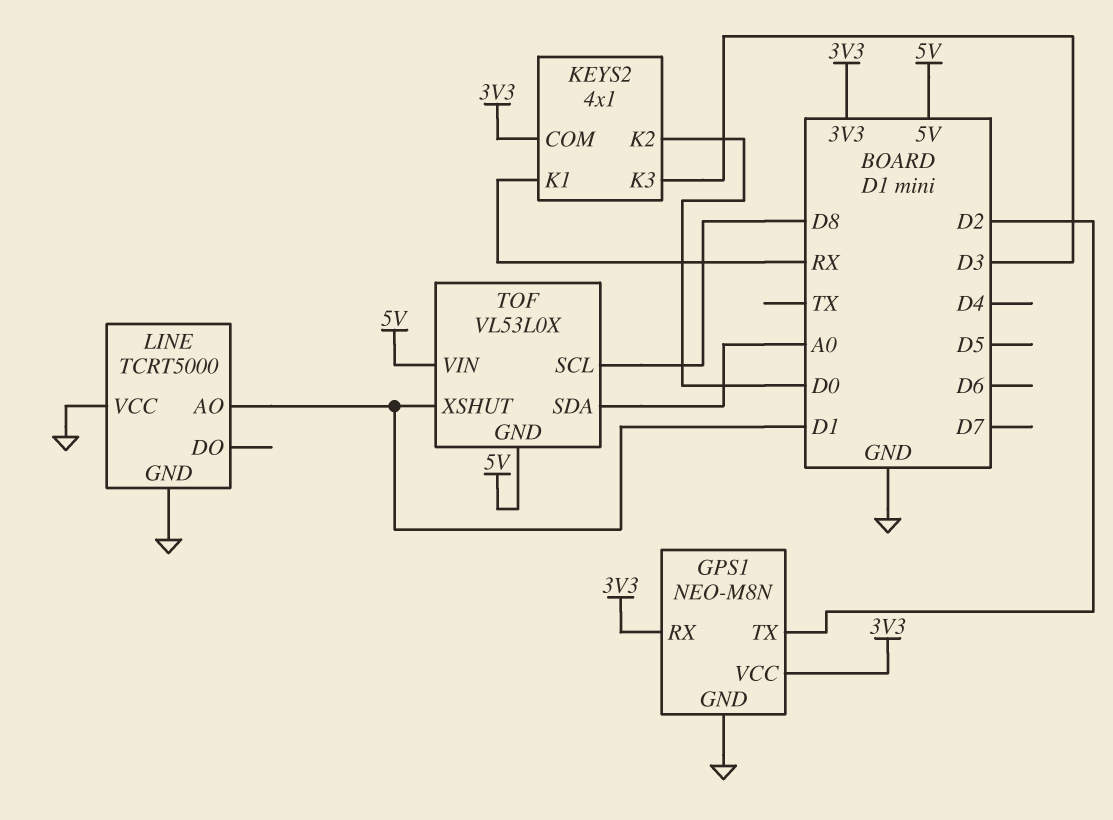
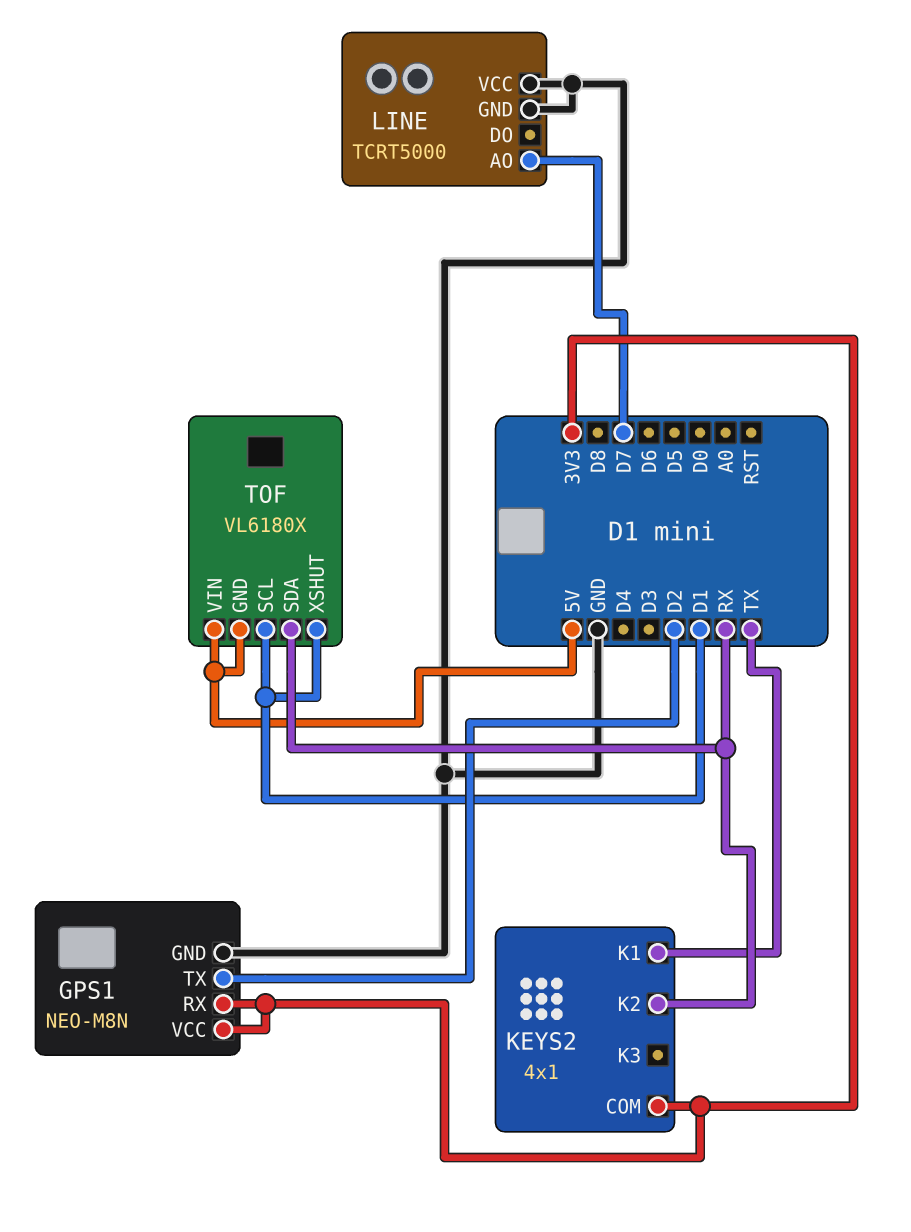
KEYS2 pin K1: RX -> TX
KEYS2 pin K2: D0 -> RX
KEYS2 pin K3: D3 -> none
LINE pin AO: D1 -> D7
TOF: VL53L0X -> VL6180X
TOF pin SCL: D8 -> D1
TOF pin SDA: A0 -> RX

